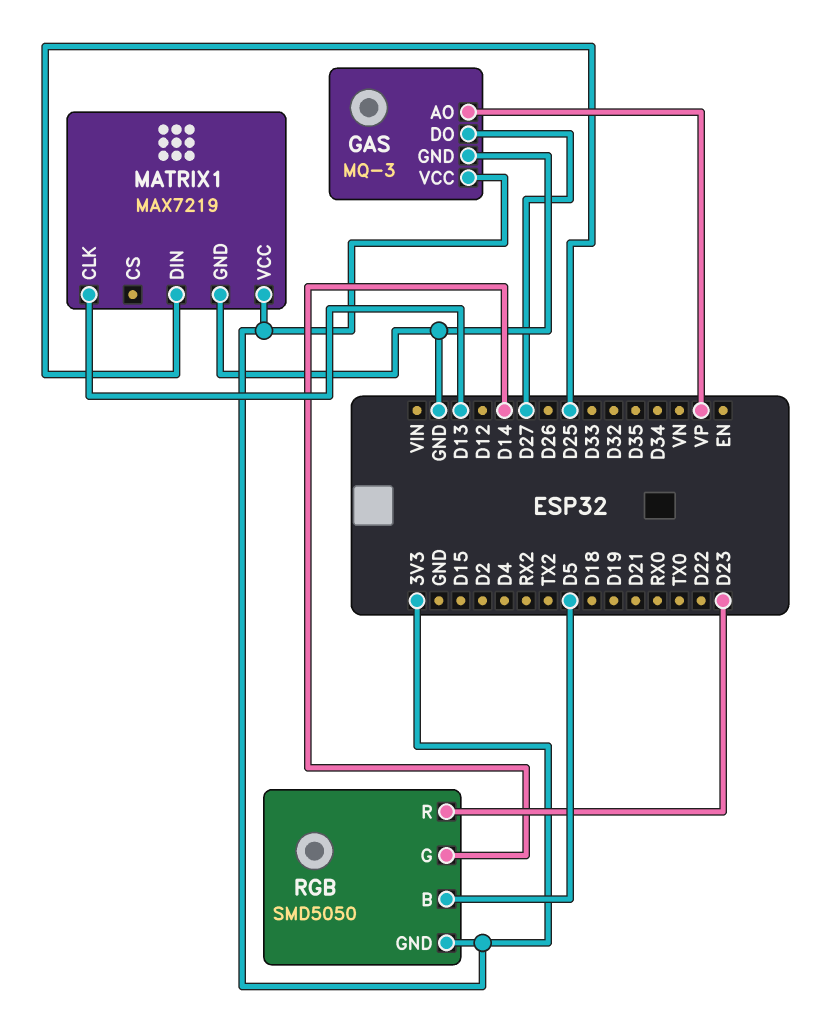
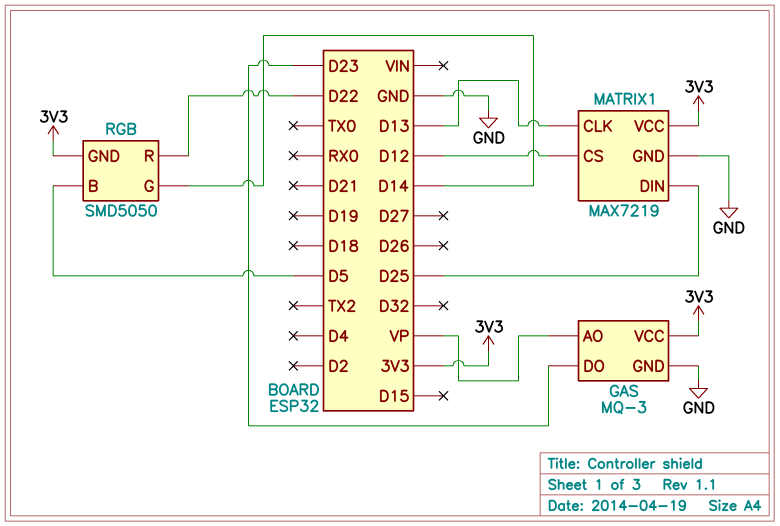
GAS pin DO: D27 -> D23
MATRIX1 pin CS: none -> D12
RGB pin R: D23 -> D22

